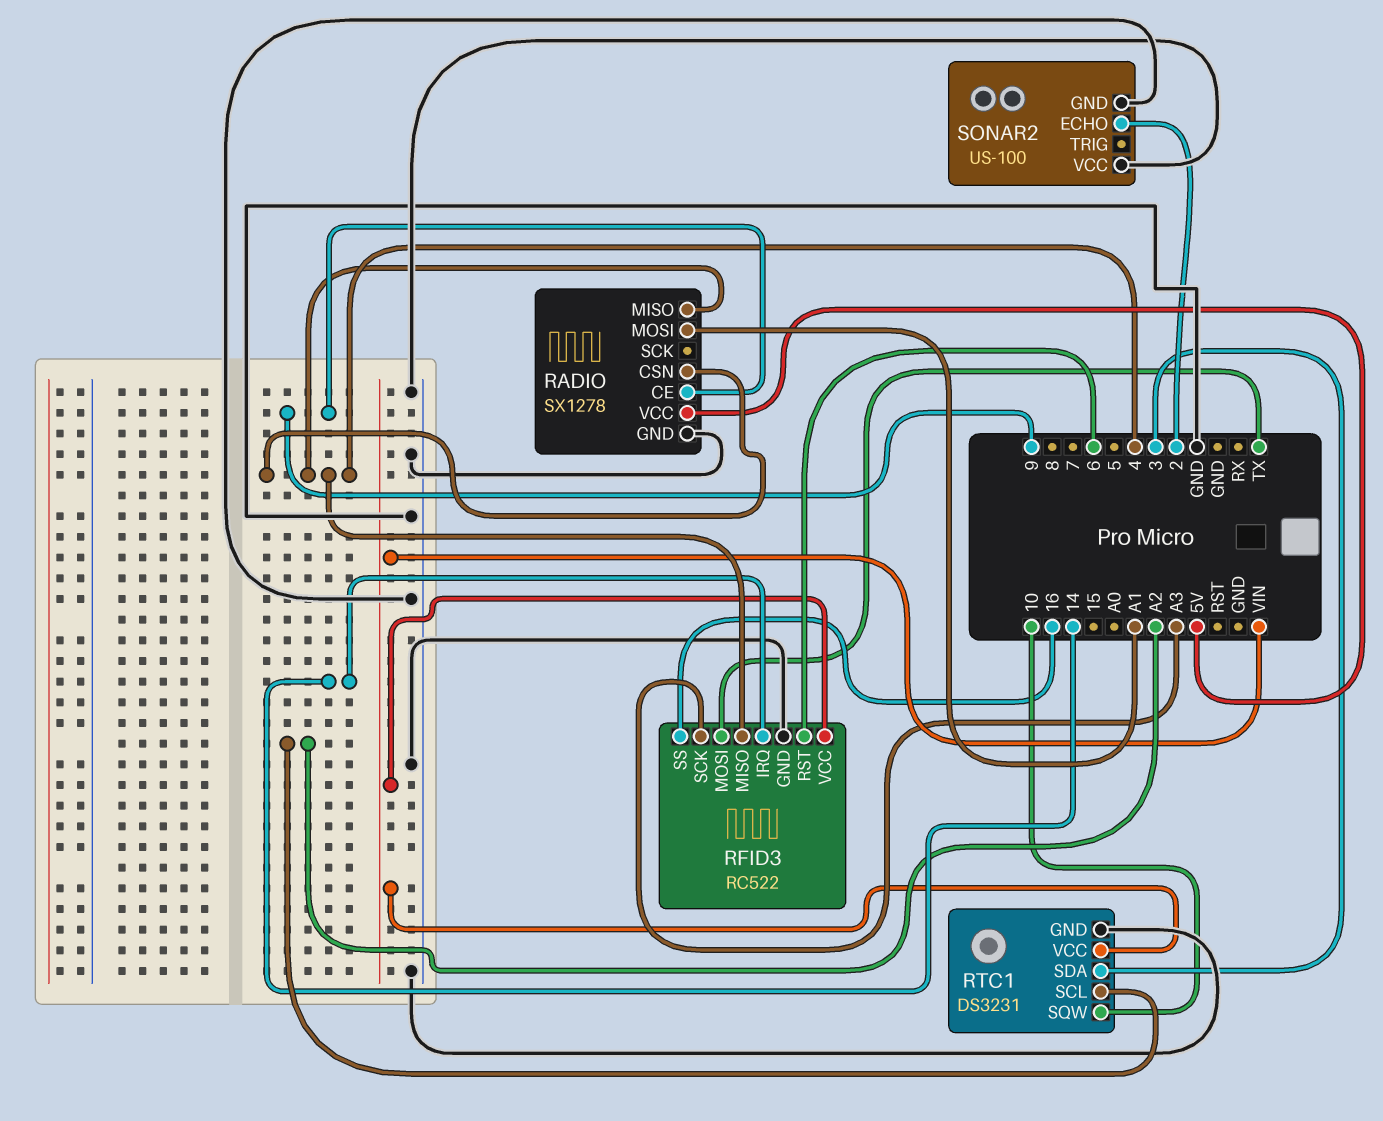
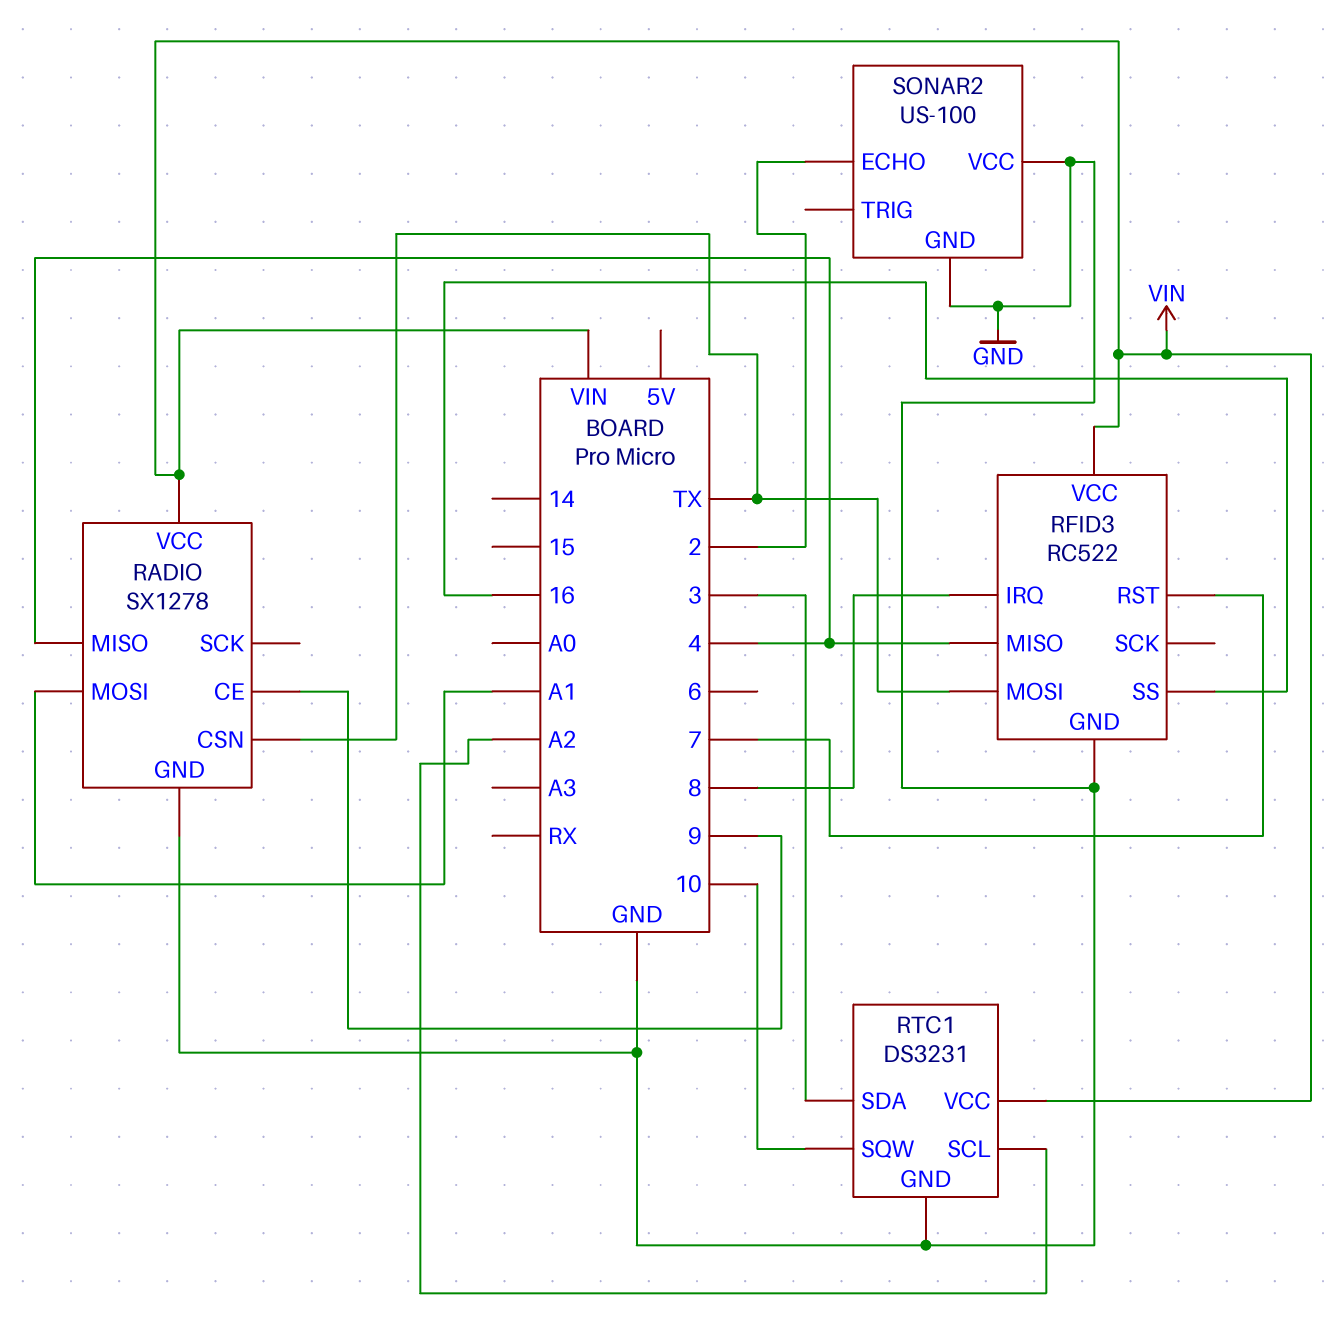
RADIO pin CSN: 4 -> TX
RADIO pin VCC: 5V -> VIN
RFID3 pin IRQ: 14 -> 8
RFID3 pin RST: 6 -> 7
RFID3 pin SCK: A3 -> none

